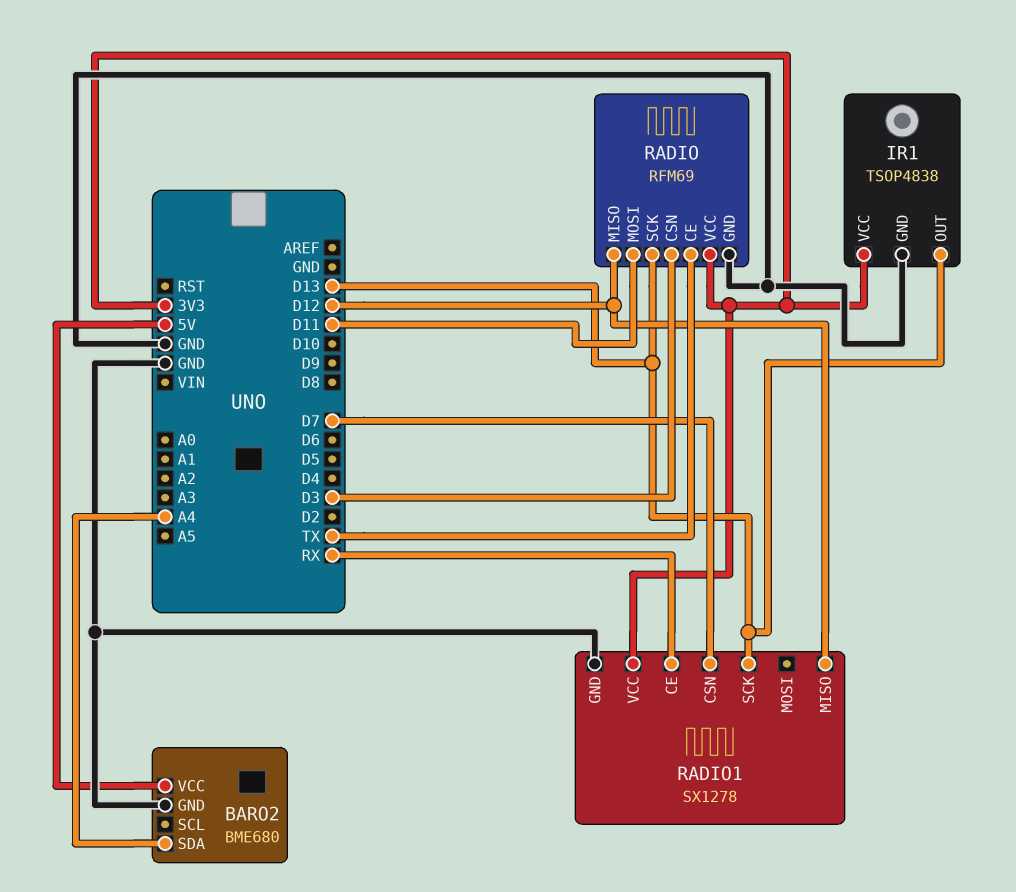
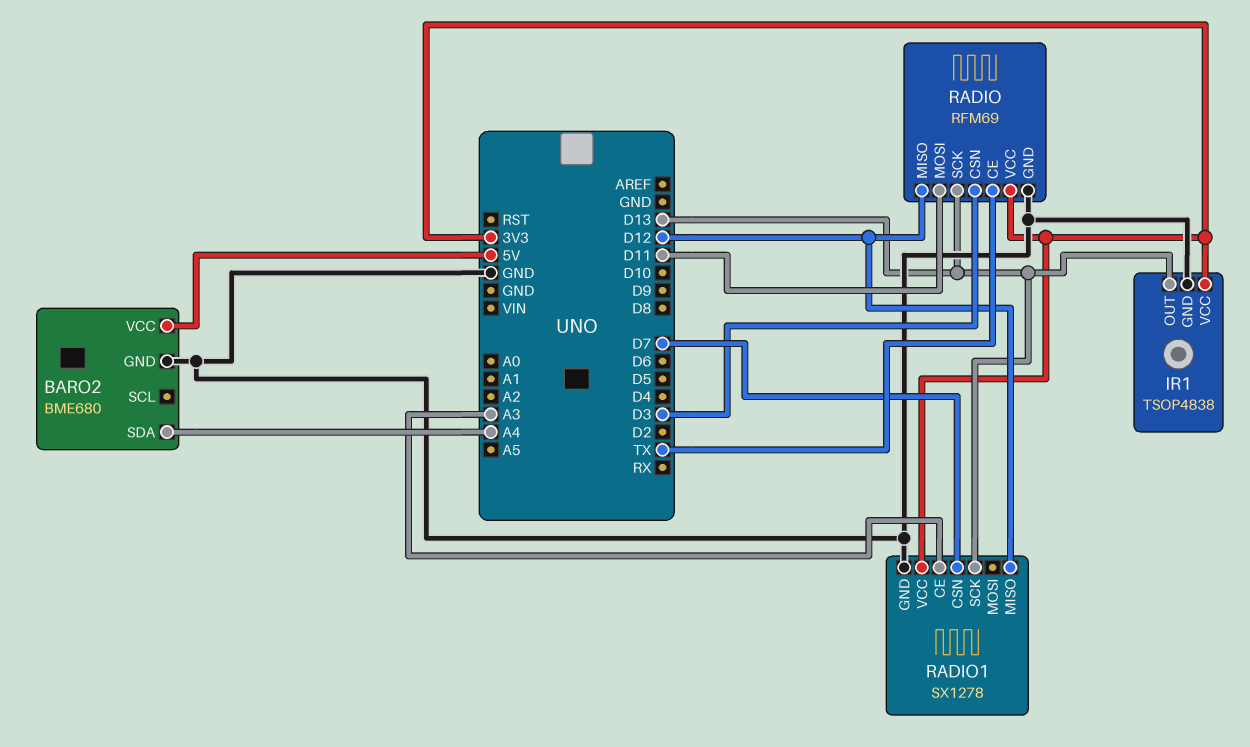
RADIO1 pin CE: RX -> A3

